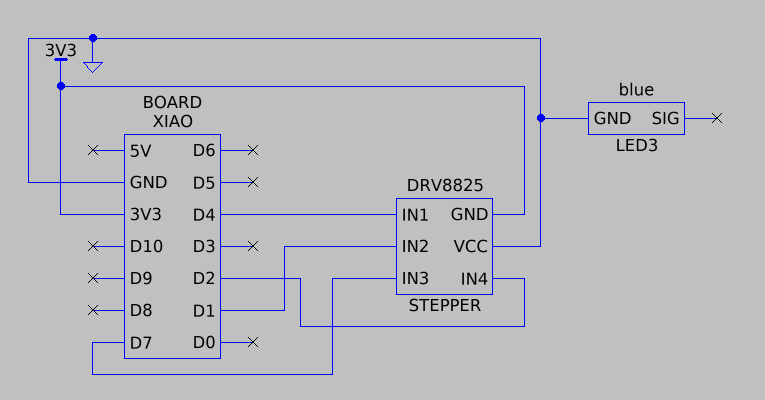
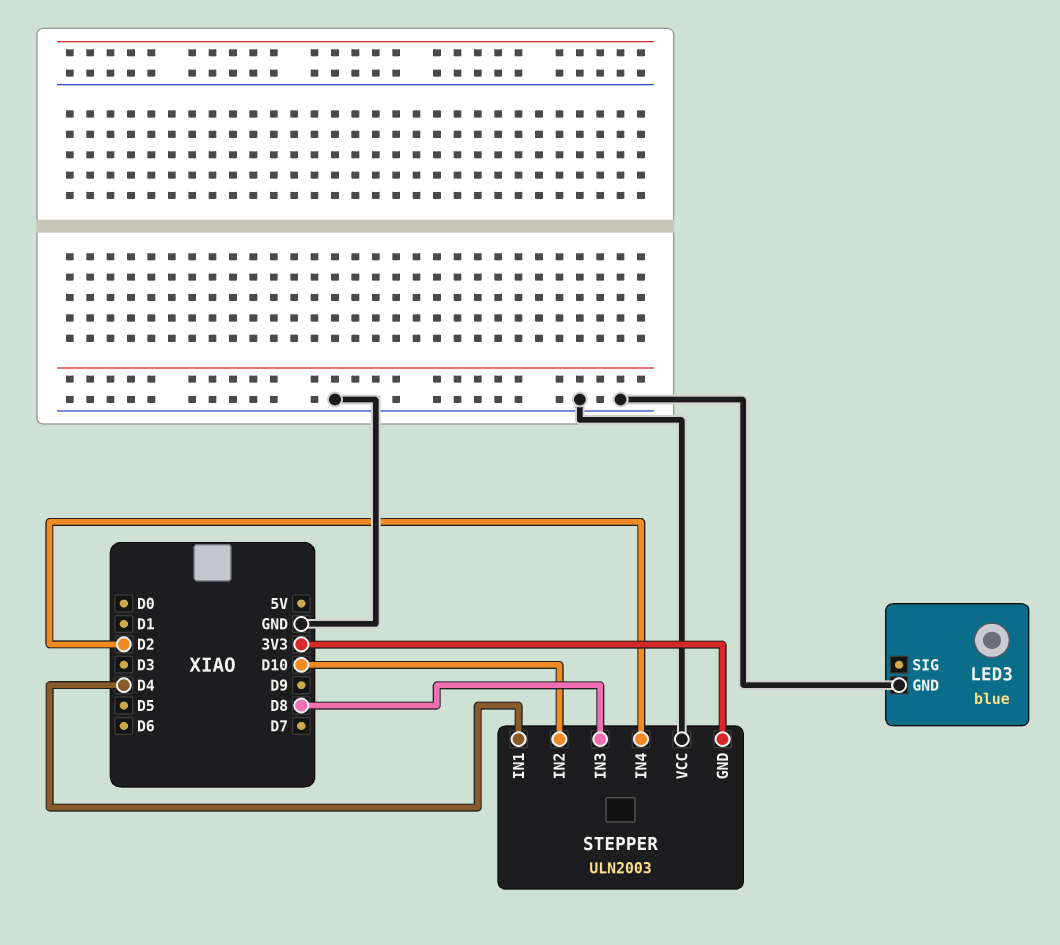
STEPPER: DRV8825 -> ULN2003
STEPPER pin IN2: D1 -> D10
STEPPER pin IN3: D7 -> D8

